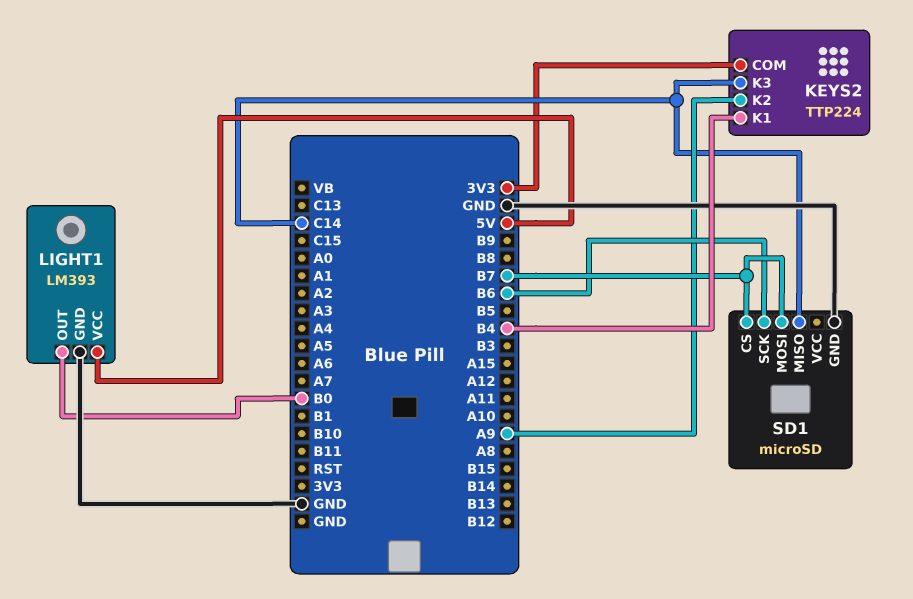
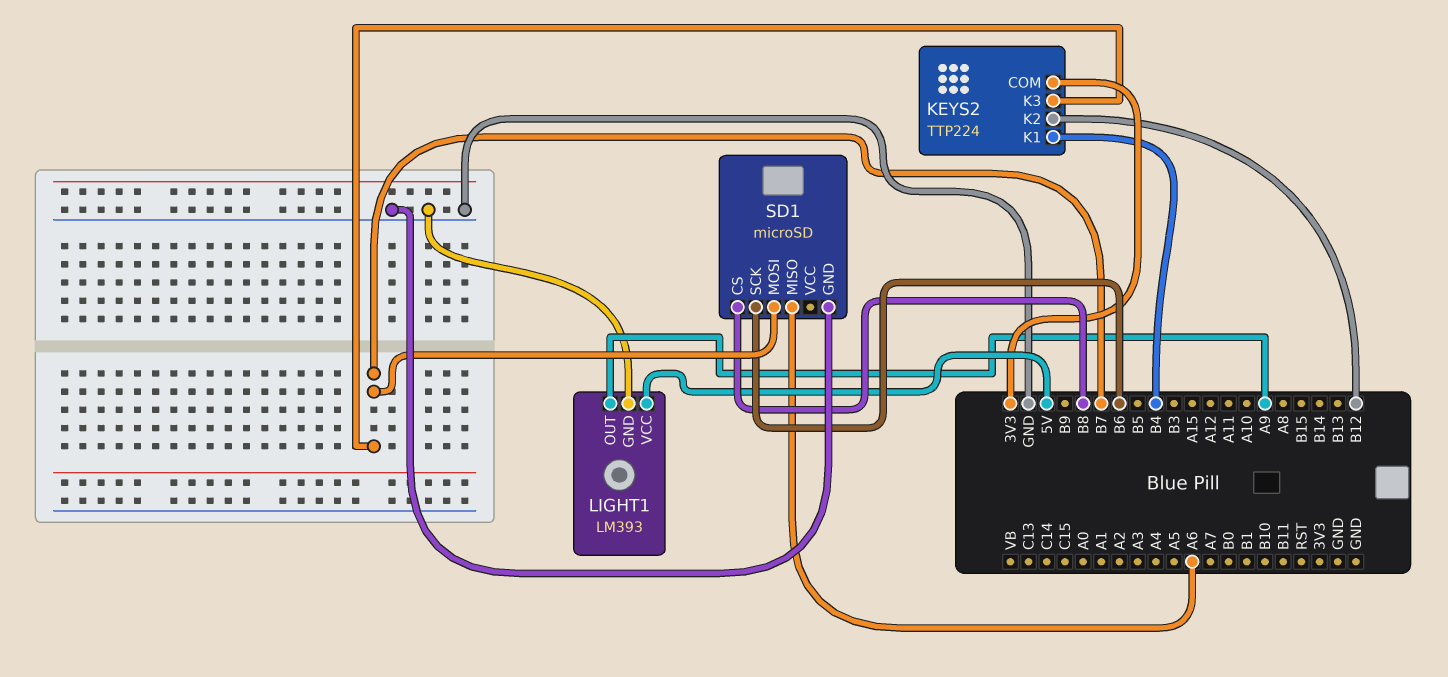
KEYS2 pin K2: A9 -> B12
KEYS2 pin K3: C14 -> B7
LIGHT1 pin OUT: B0 -> A9
SD1 pin CS: B7 -> B8
SD1 pin MISO: C14 -> A6

